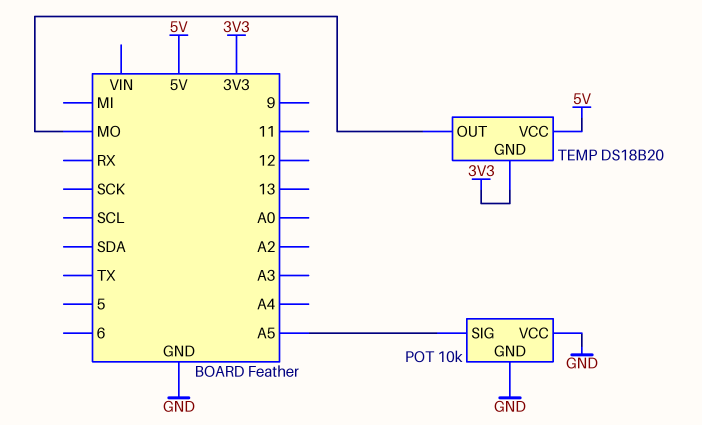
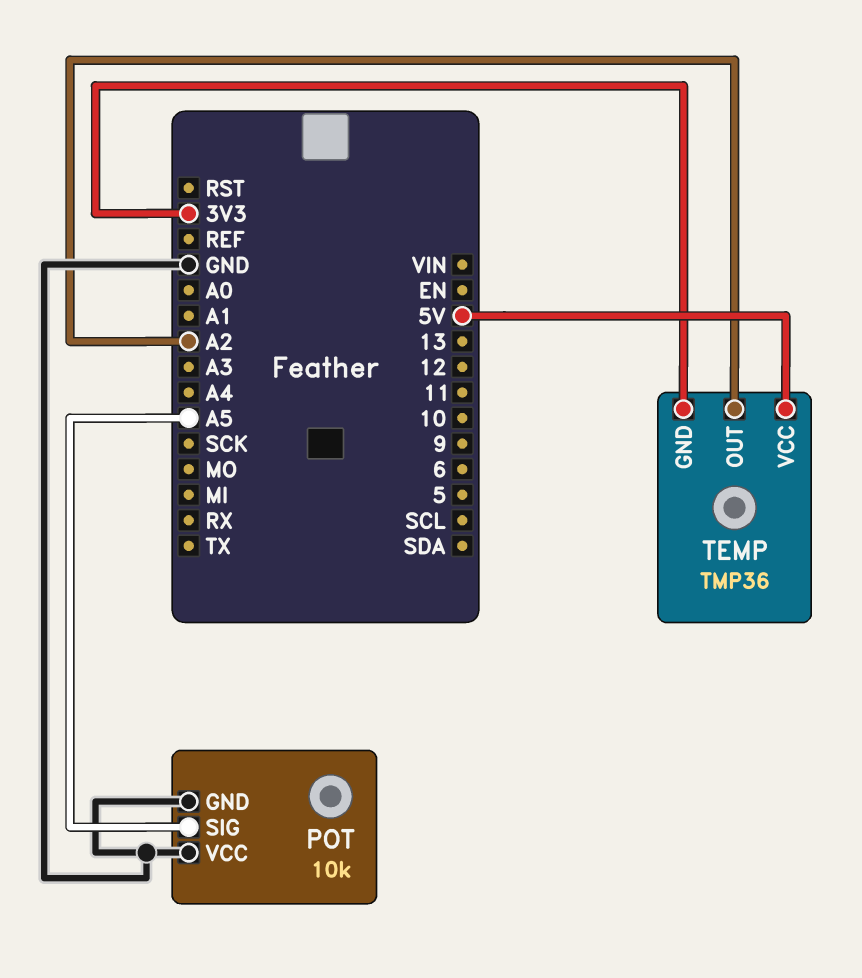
TEMP: DS18B20 -> TMP36
TEMP pin OUT: MO -> A2

